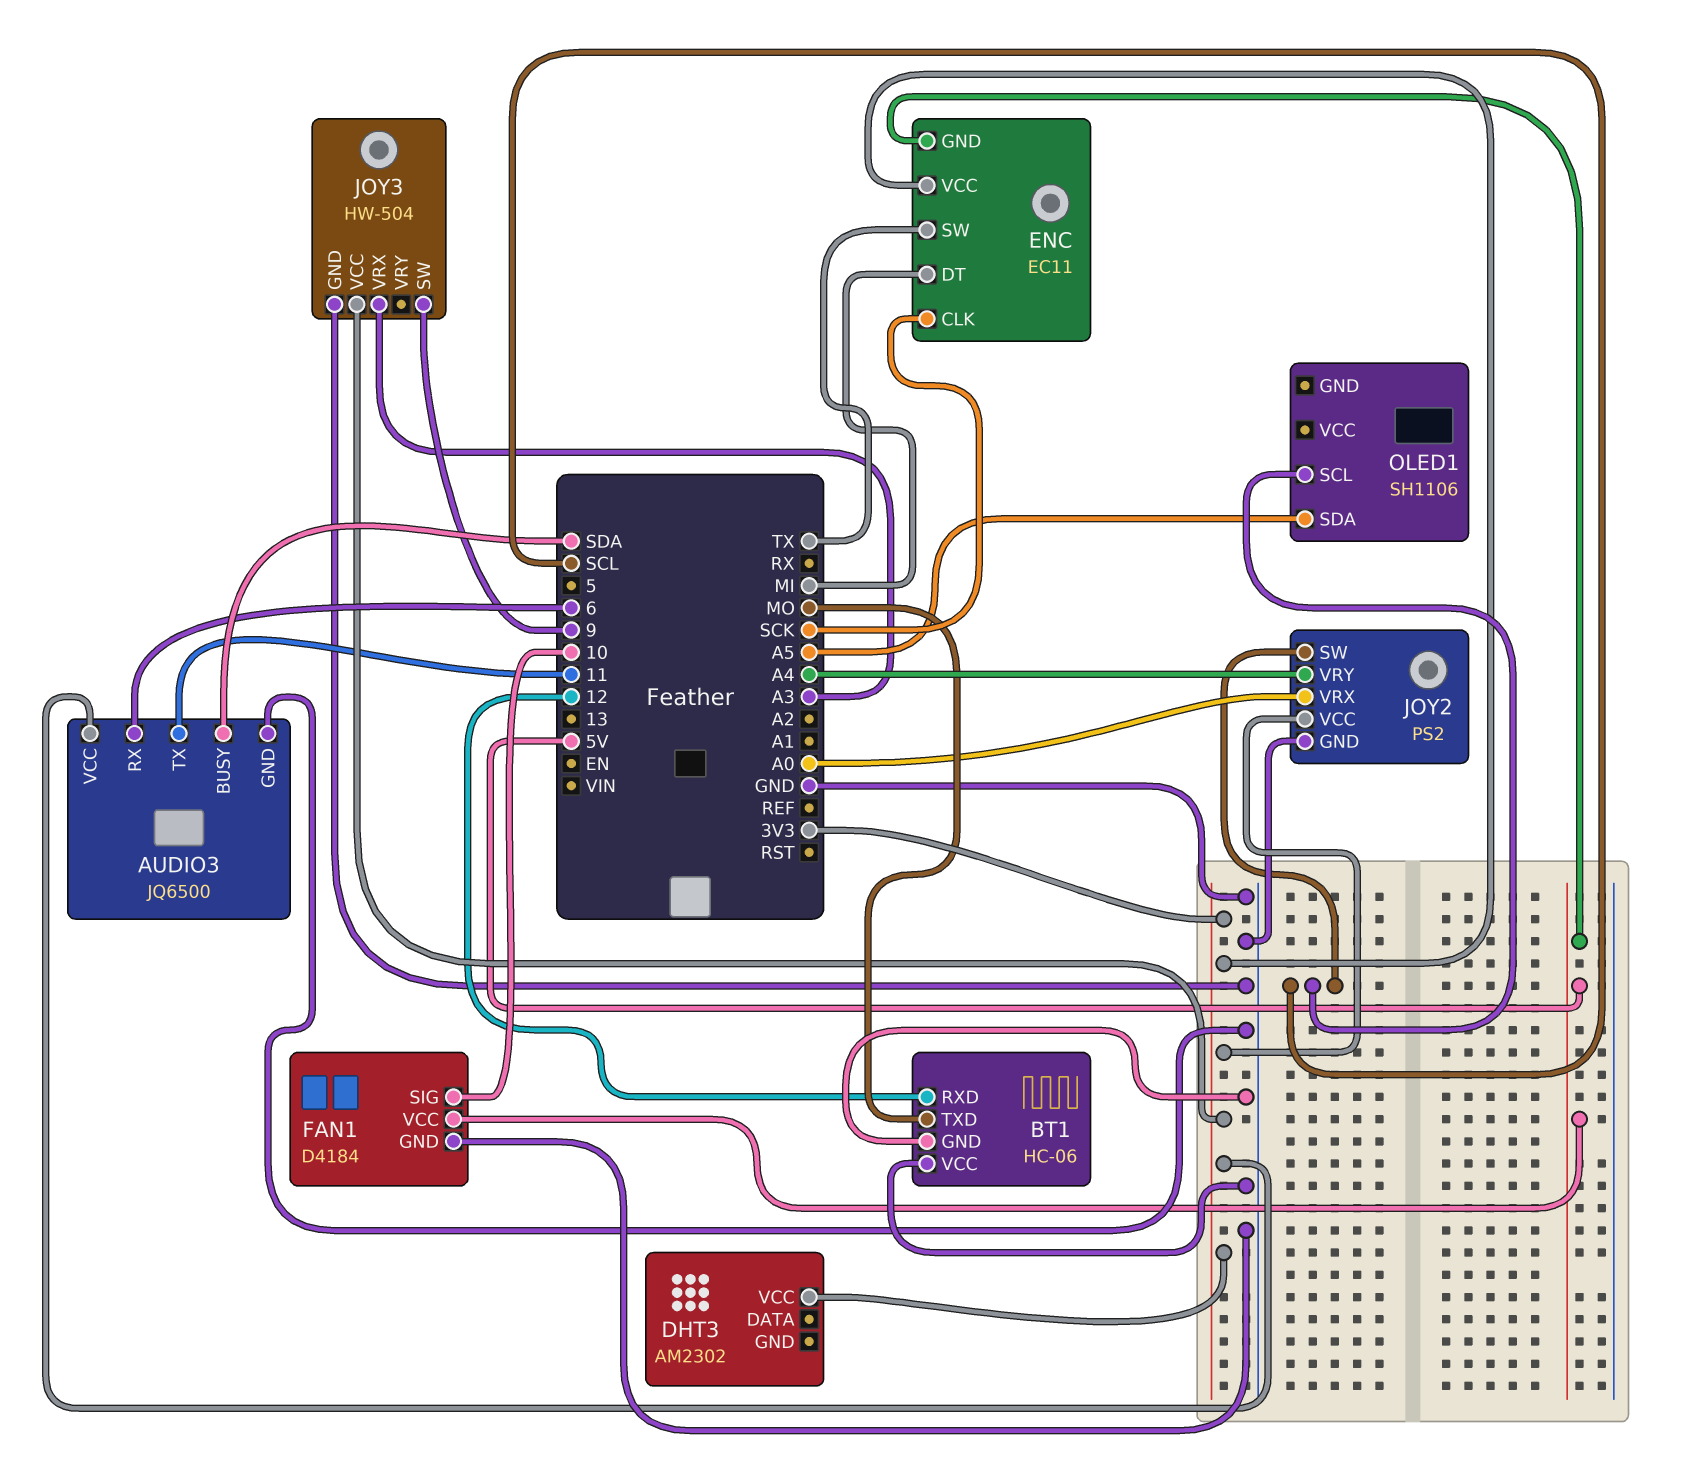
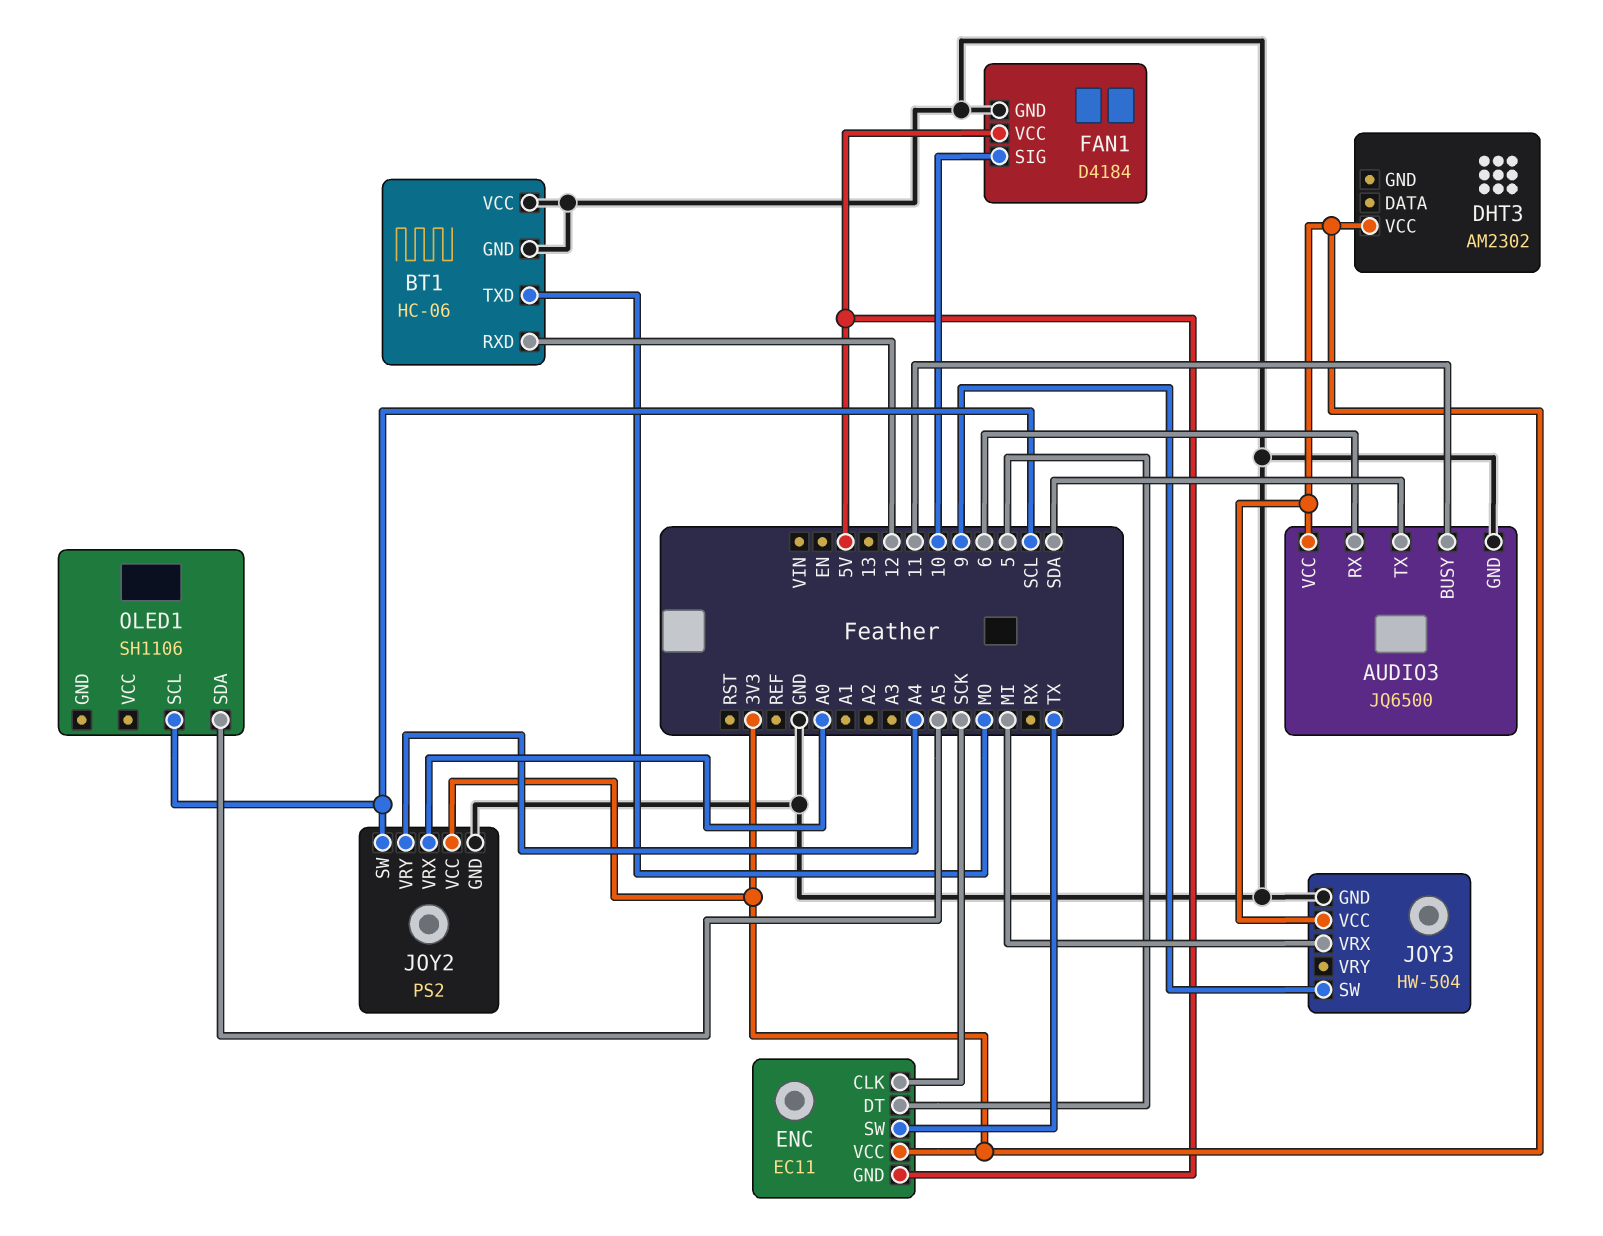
AUDIO3 pin BUSY: SDA -> 11
AUDIO3 pin TX: 11 -> SDA
ENC pin DT: MI -> 5
JOY3 pin VRX: A3 -> MI

